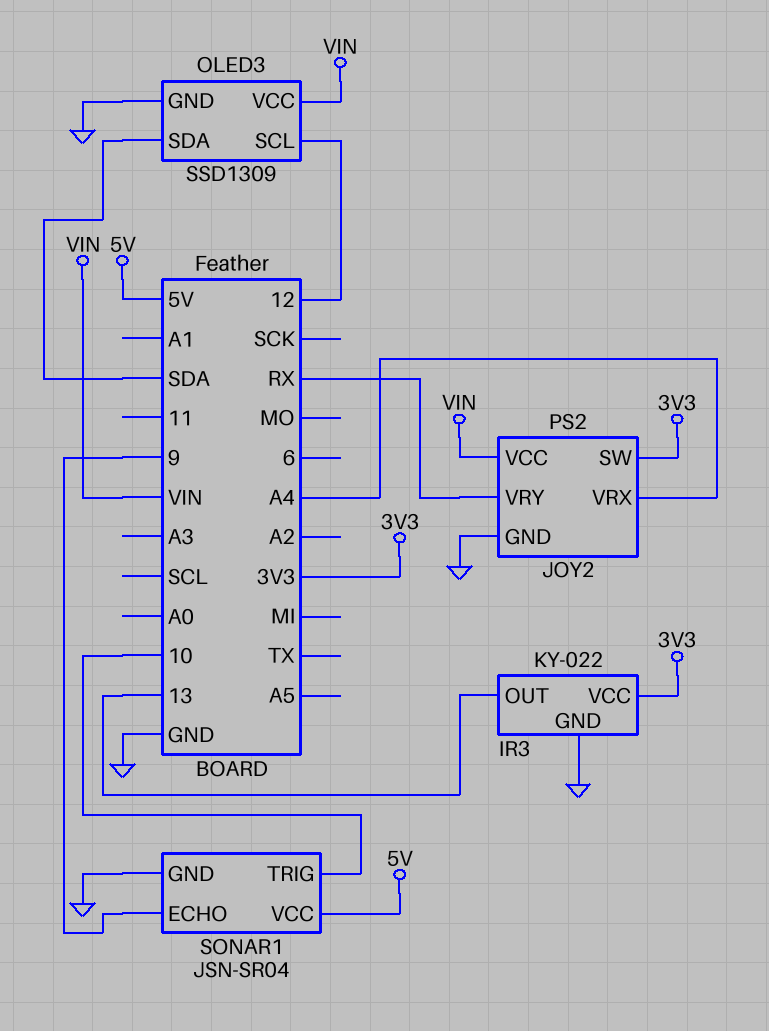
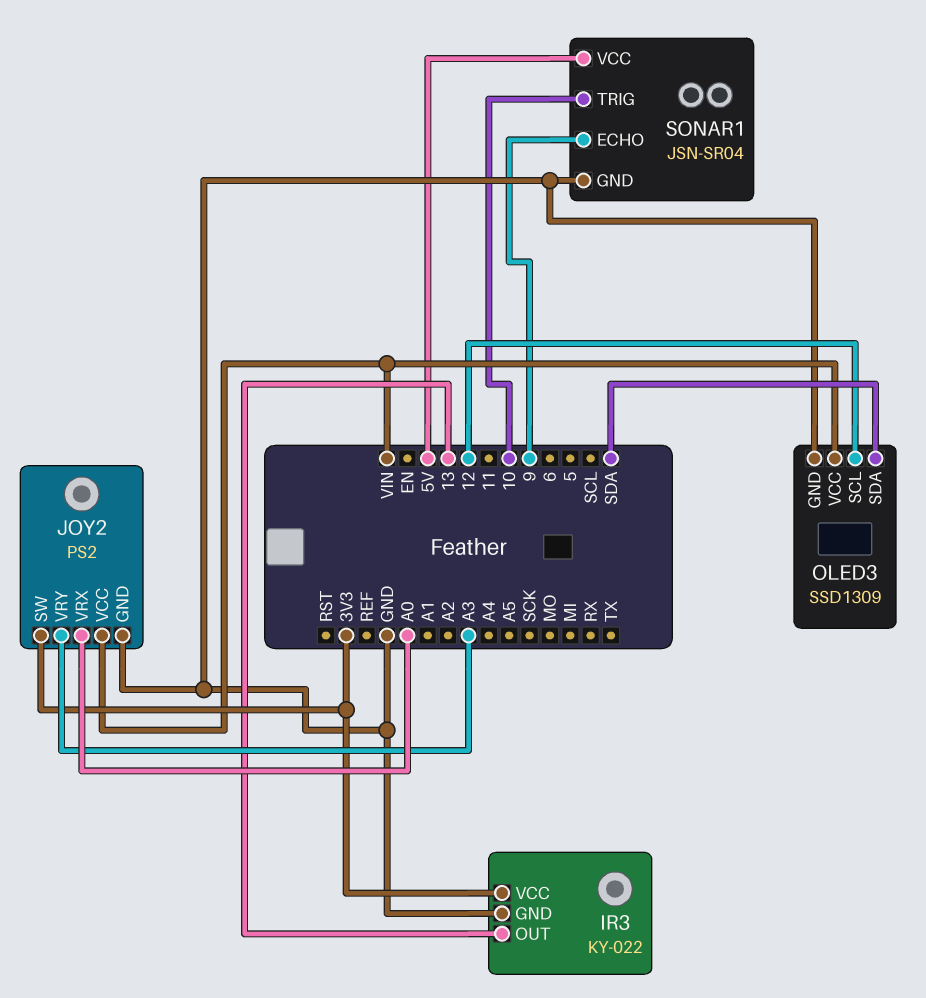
JOY2 pin VRX: A4 -> A0
JOY2 pin VRY: RX -> A3

